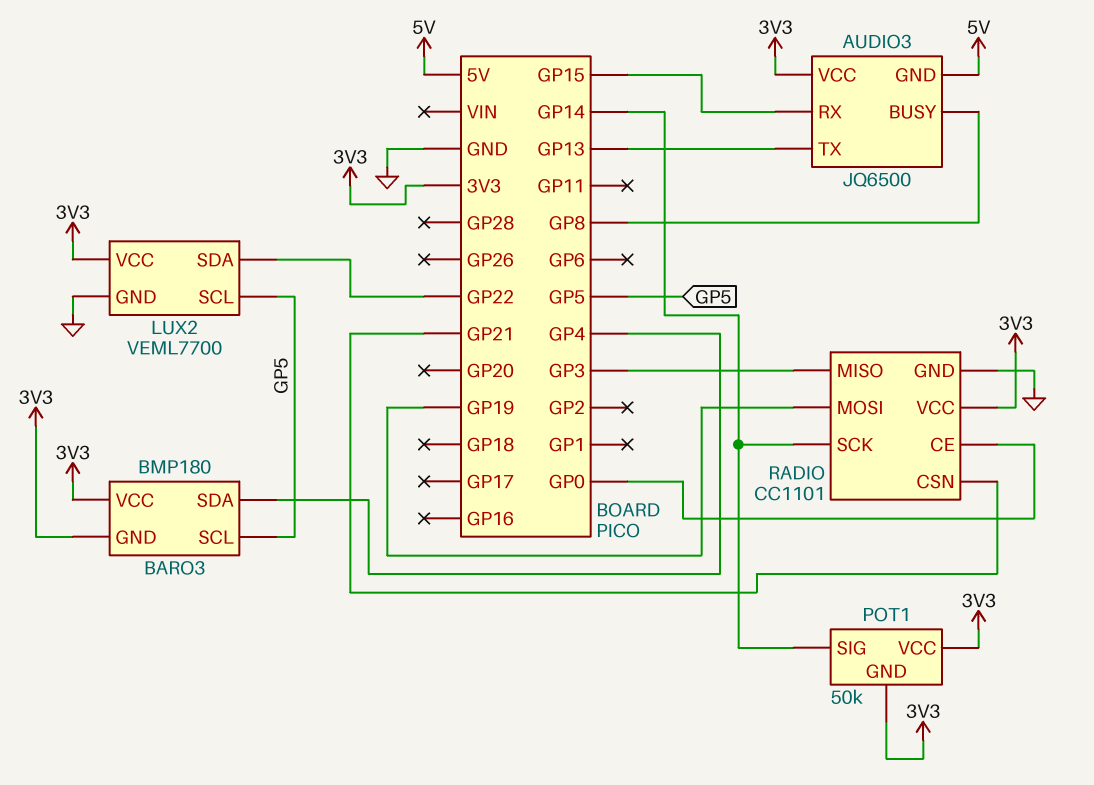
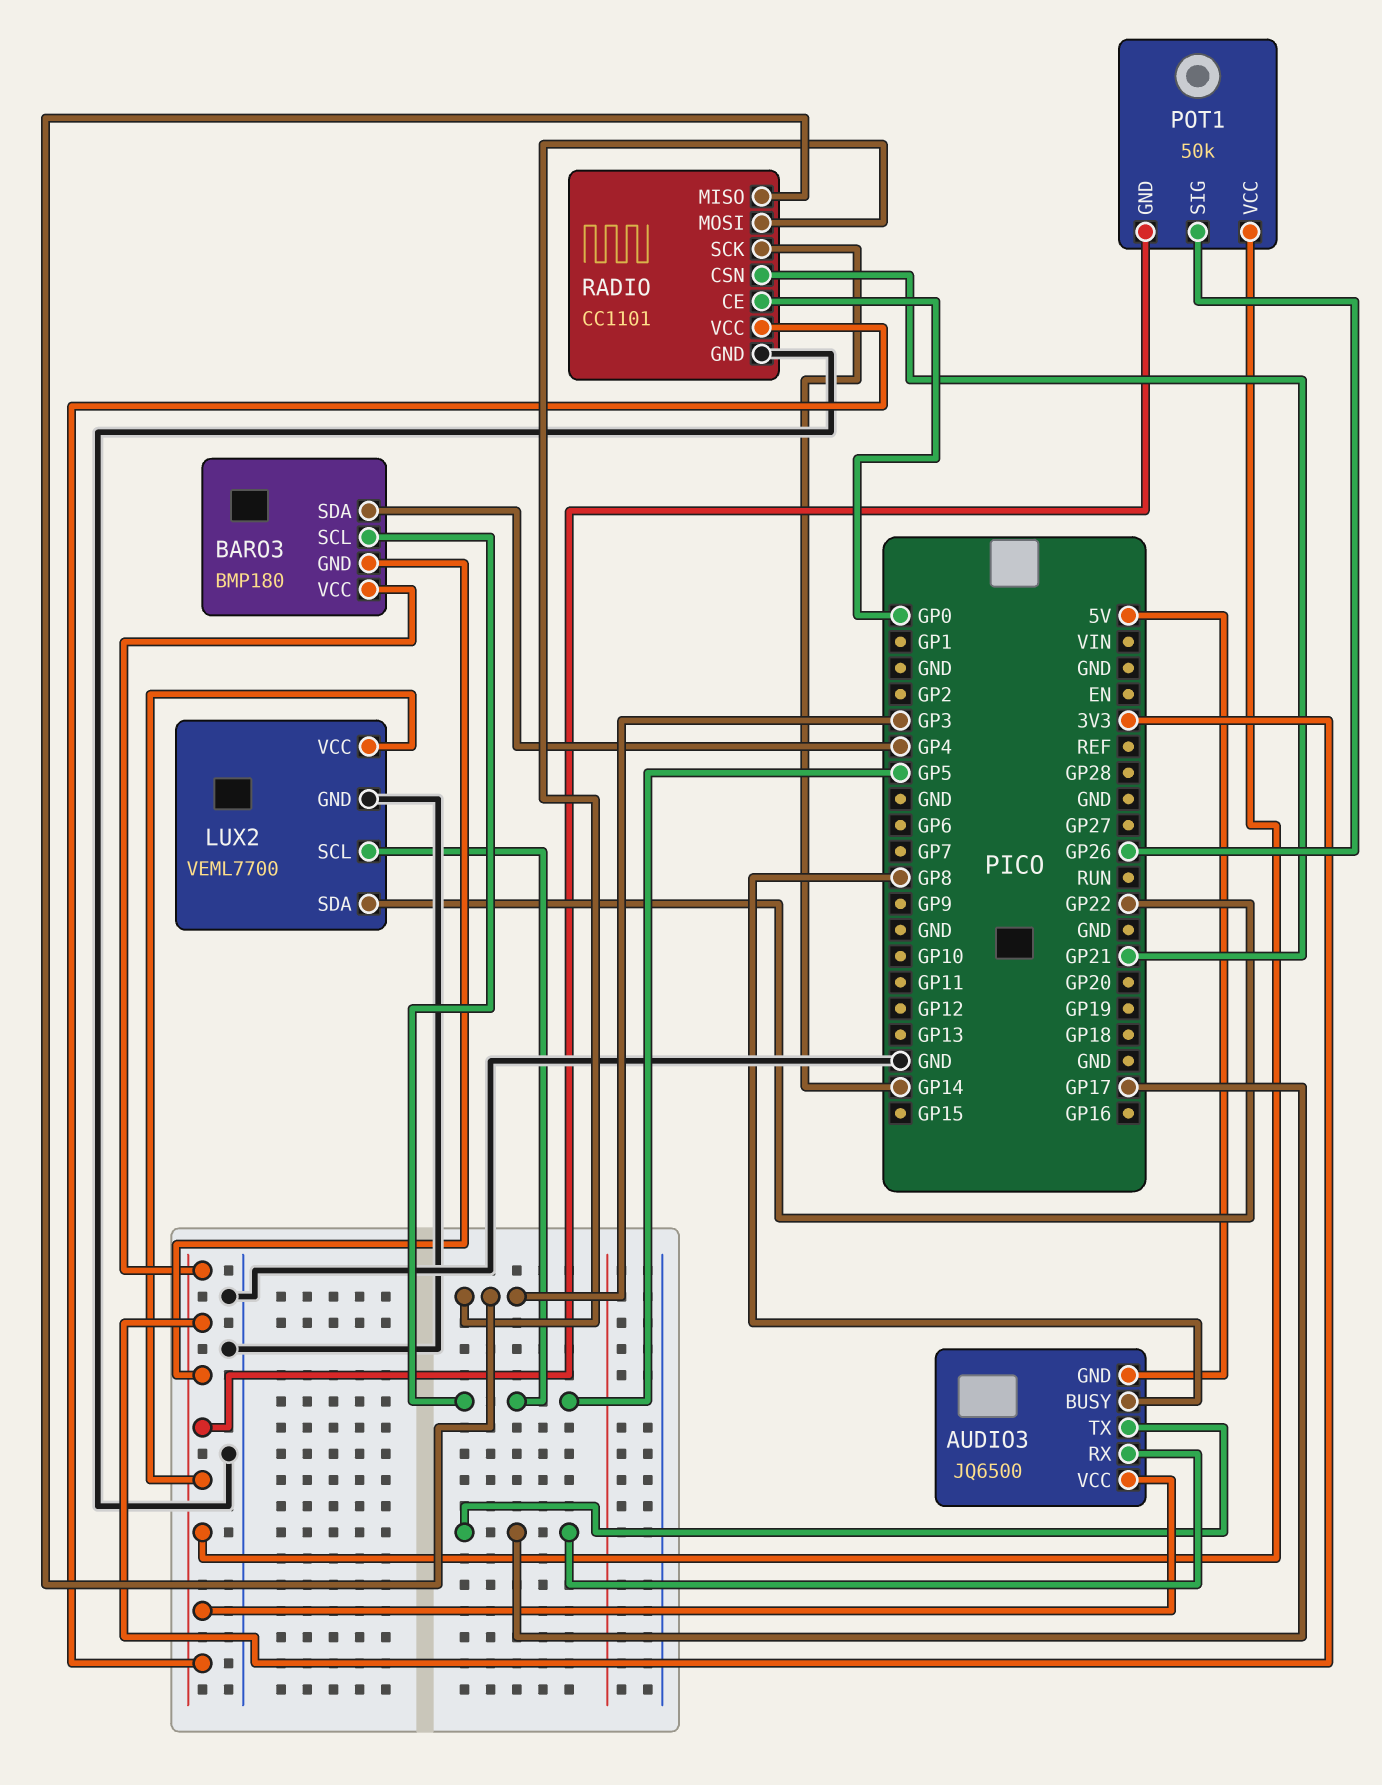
AUDIO3 pin RX: GP15 -> GP17
AUDIO3 pin TX: GP13 -> GP17
POT1 pin SIG: GP14 -> GP26
RADIO pin MOSI: GP19 -> GP3

